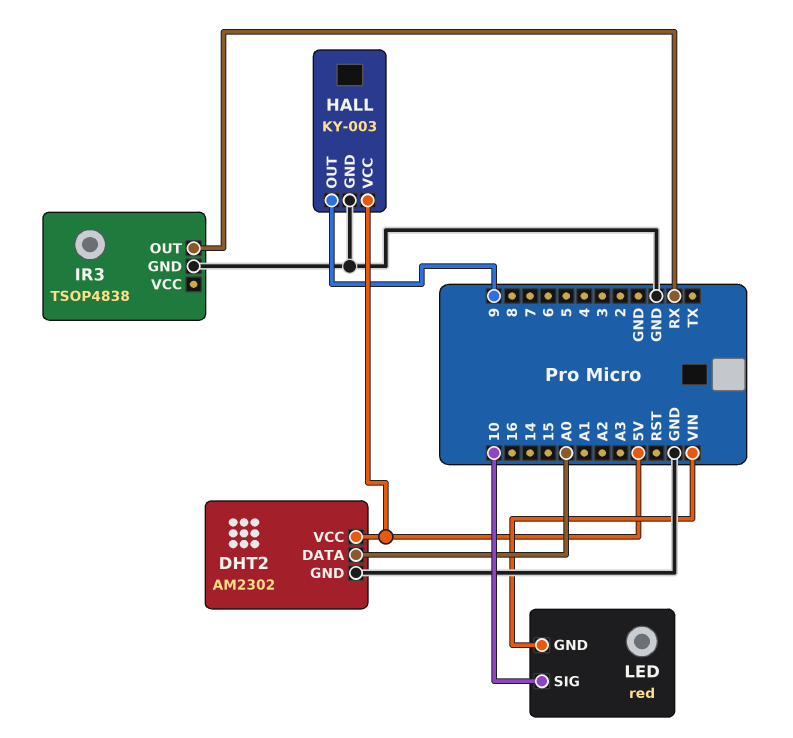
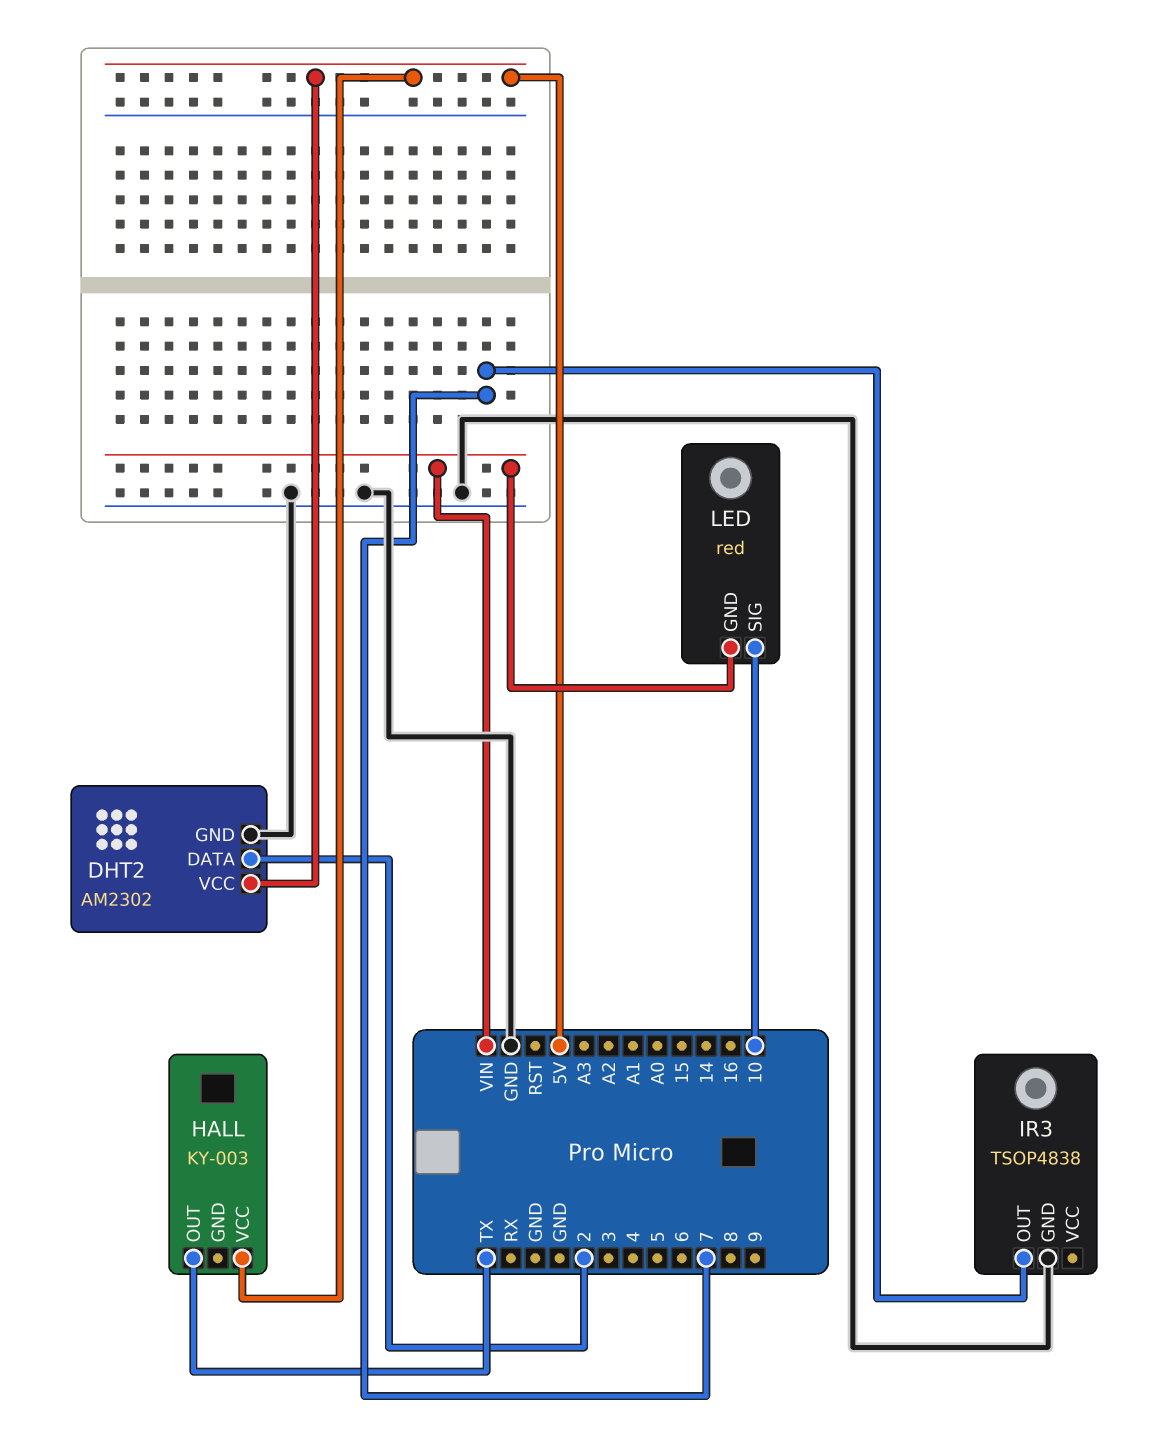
DHT2 pin DATA: A0 -> 2
HALL pin GND: GND -> none
HALL pin OUT: 9 -> TX
IR3 pin OUT: RX -> 7

